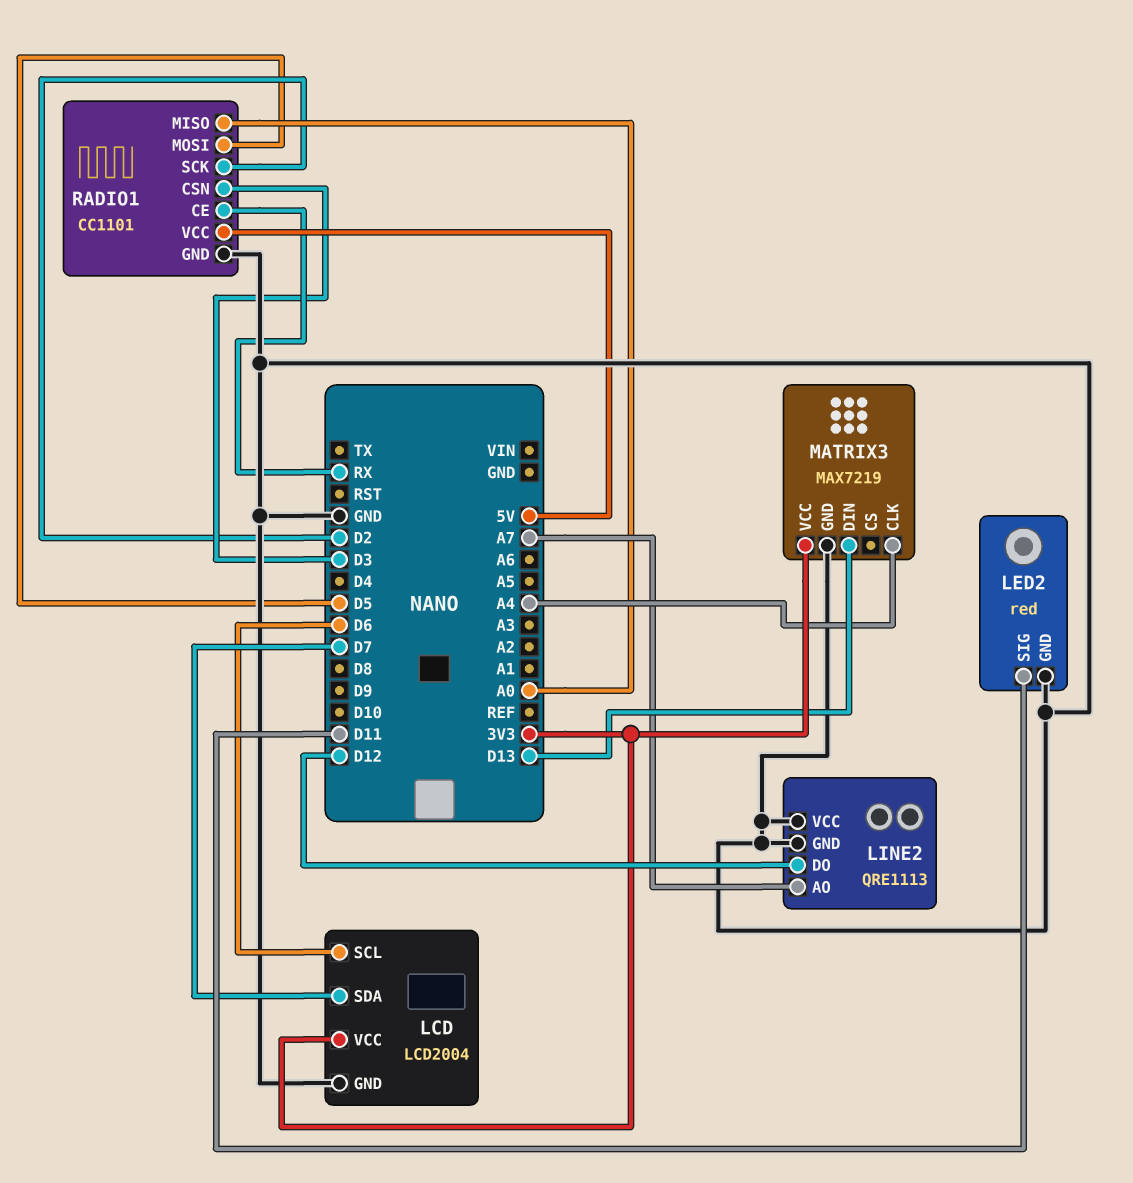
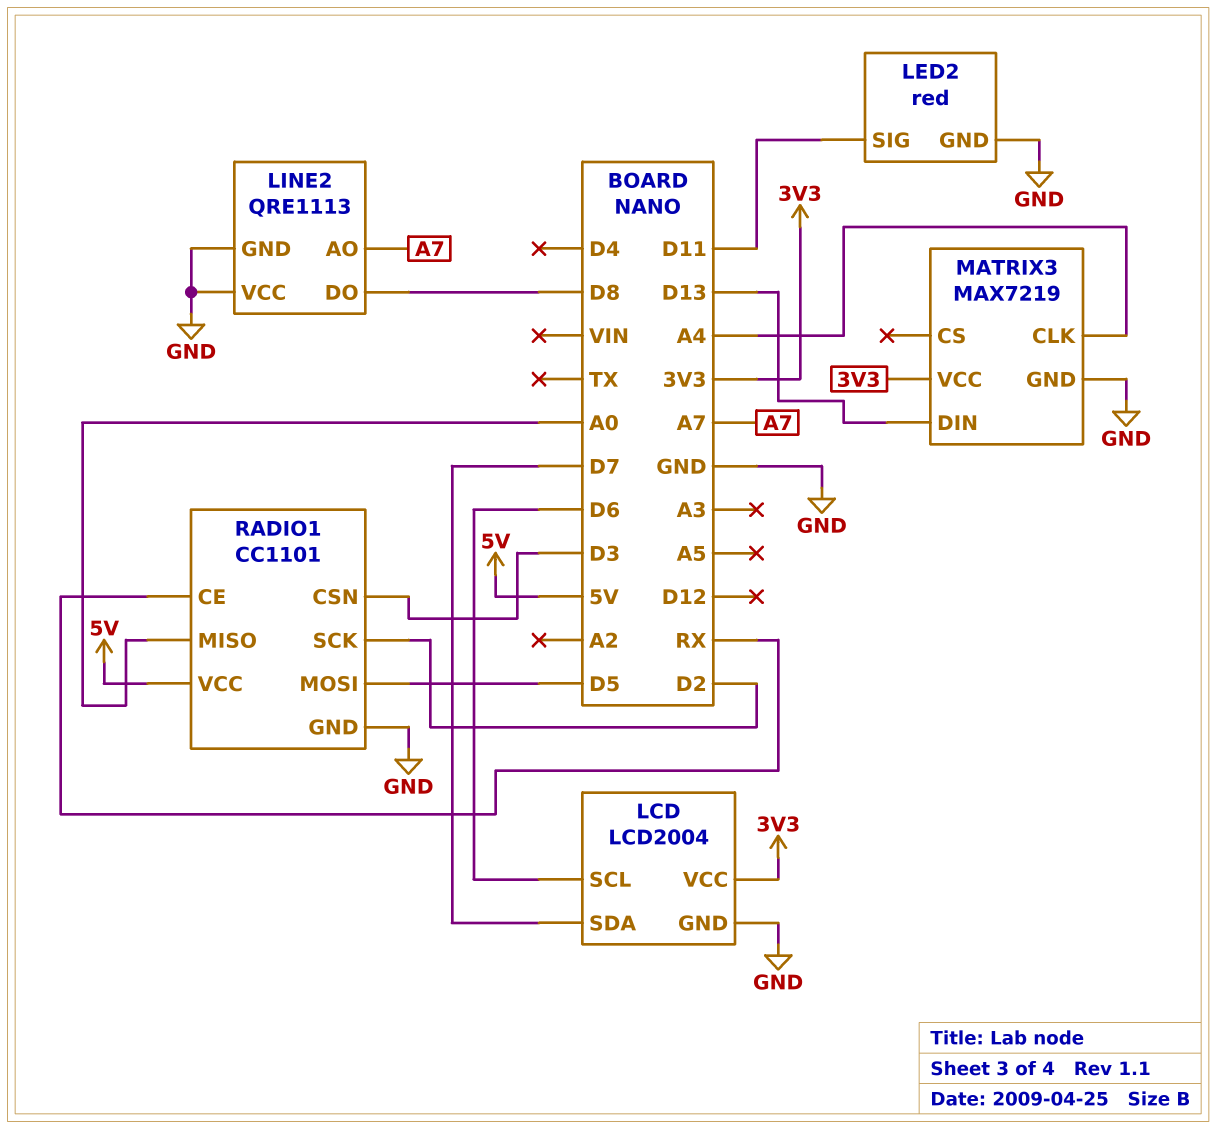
LINE2 pin DO: D12 -> D8

